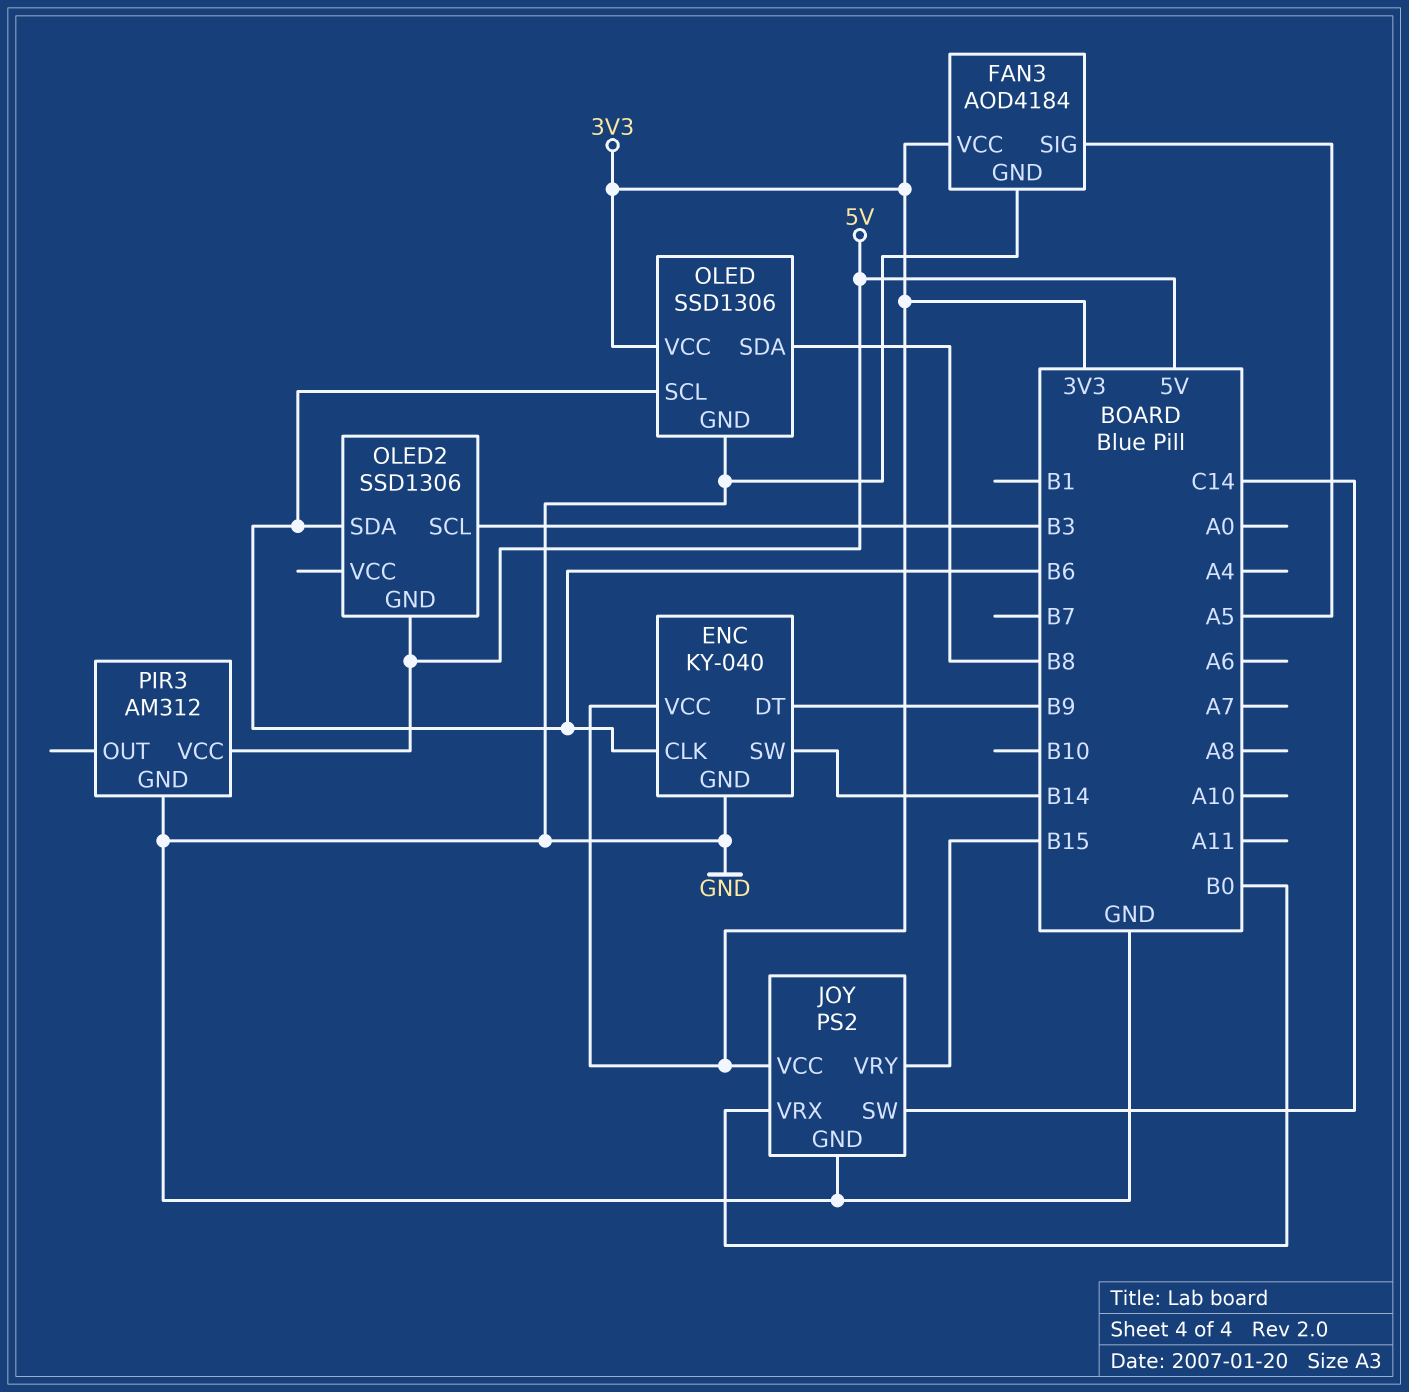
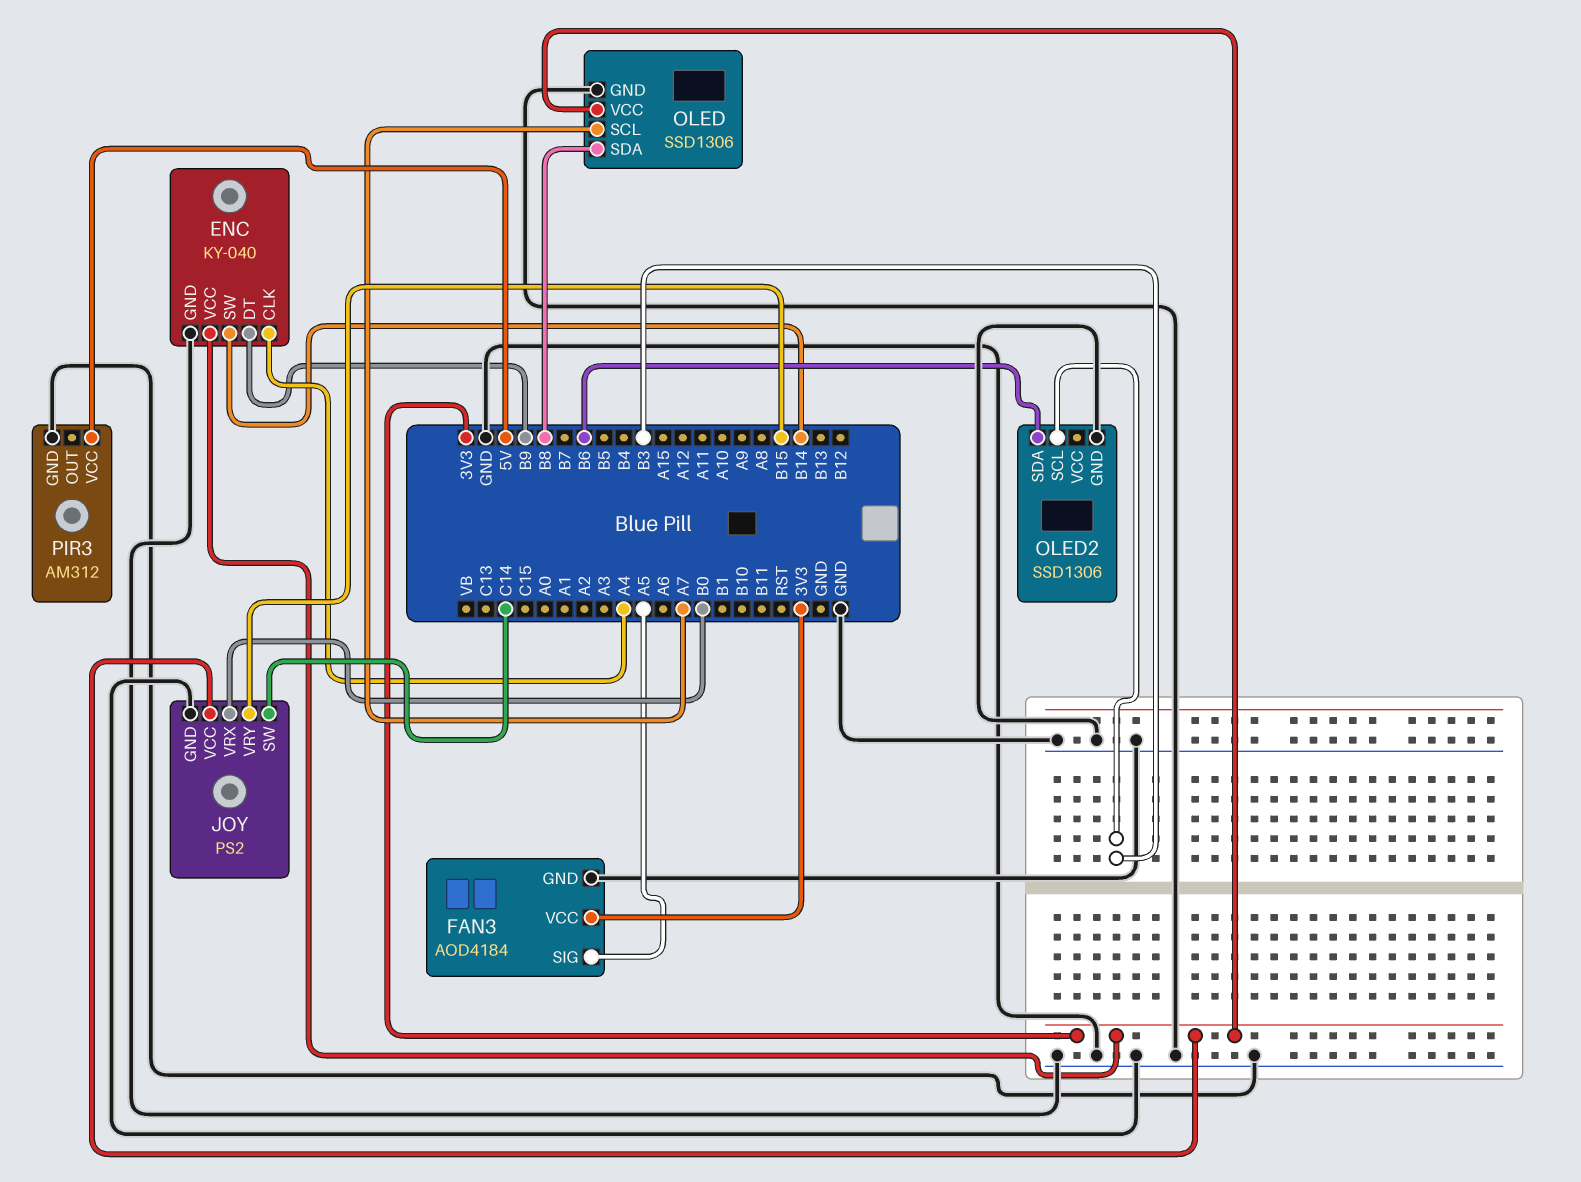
ENC pin CLK: B6 -> A4
OLED pin SCL: B6 -> A7
OLED2 pin GND: 5V -> GND

